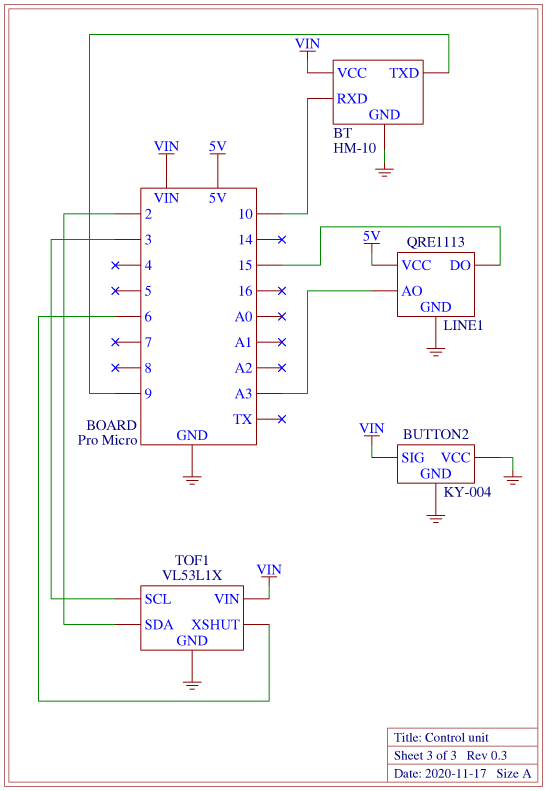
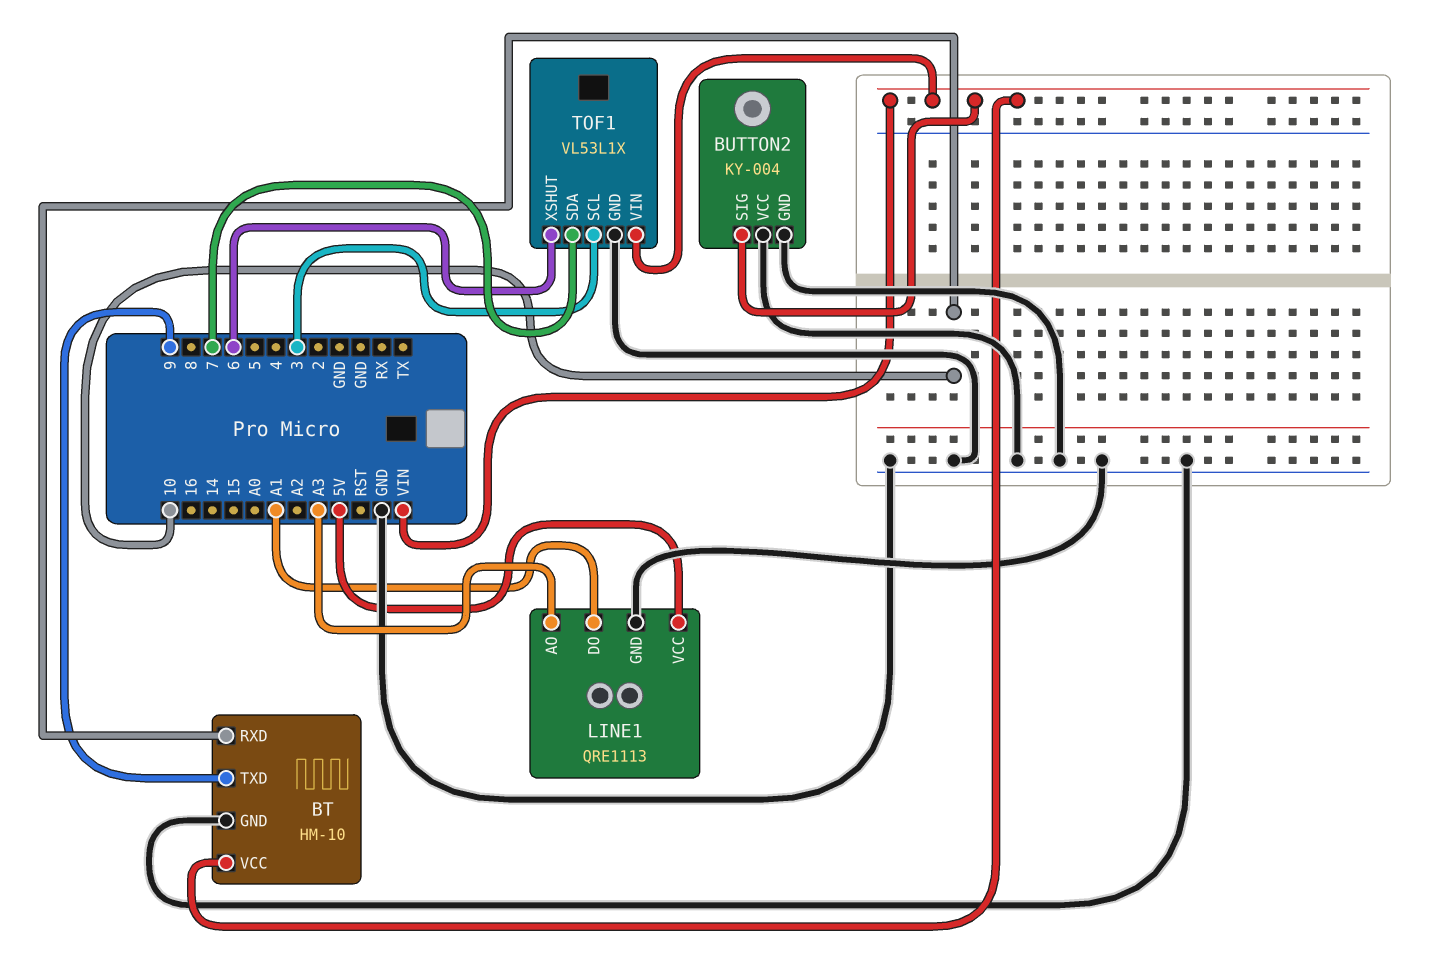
LINE1 pin DO: 15 -> A1
TOF1 pin SDA: 2 -> 7

